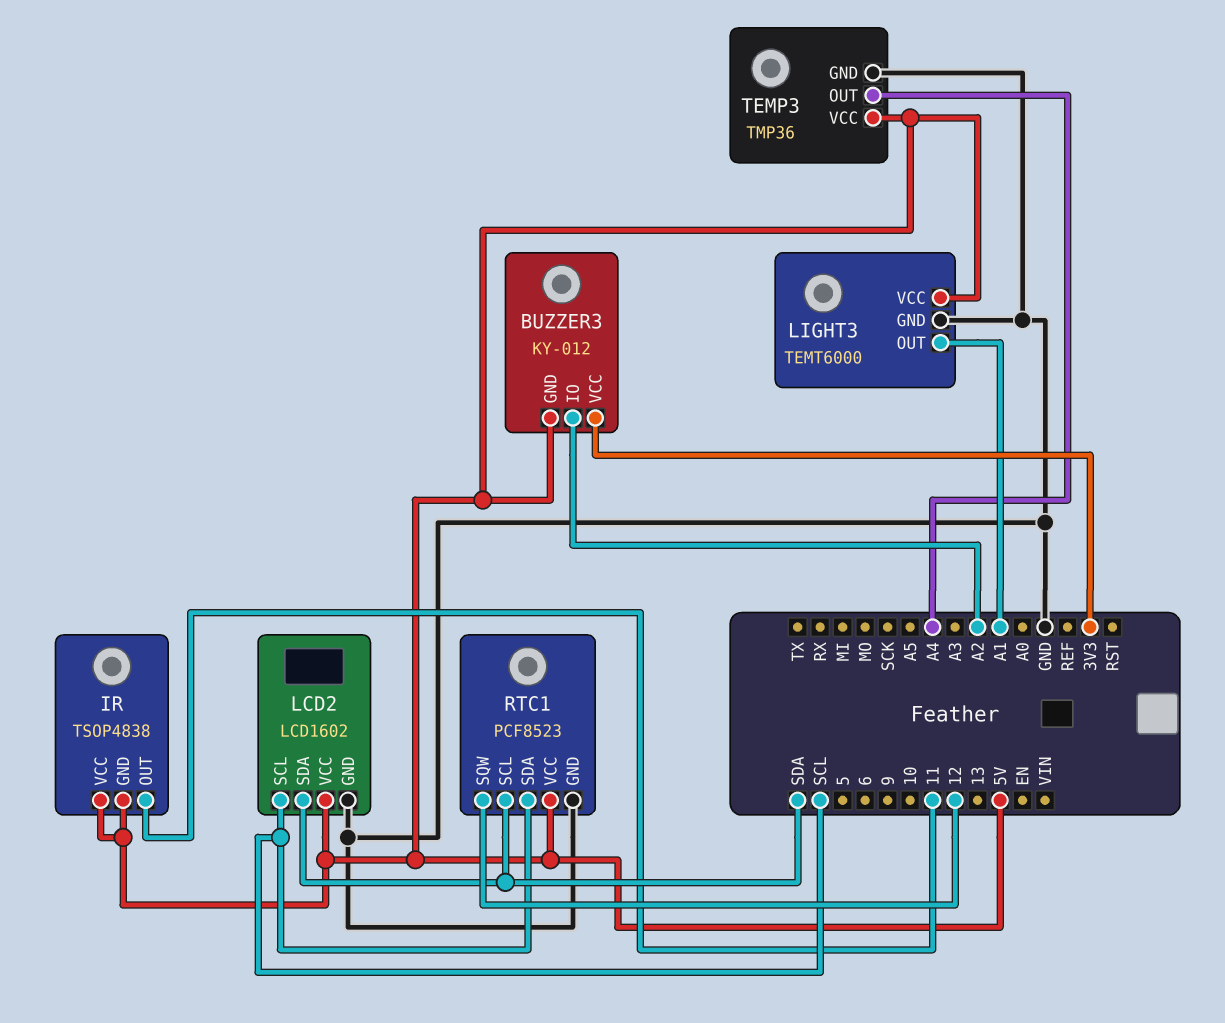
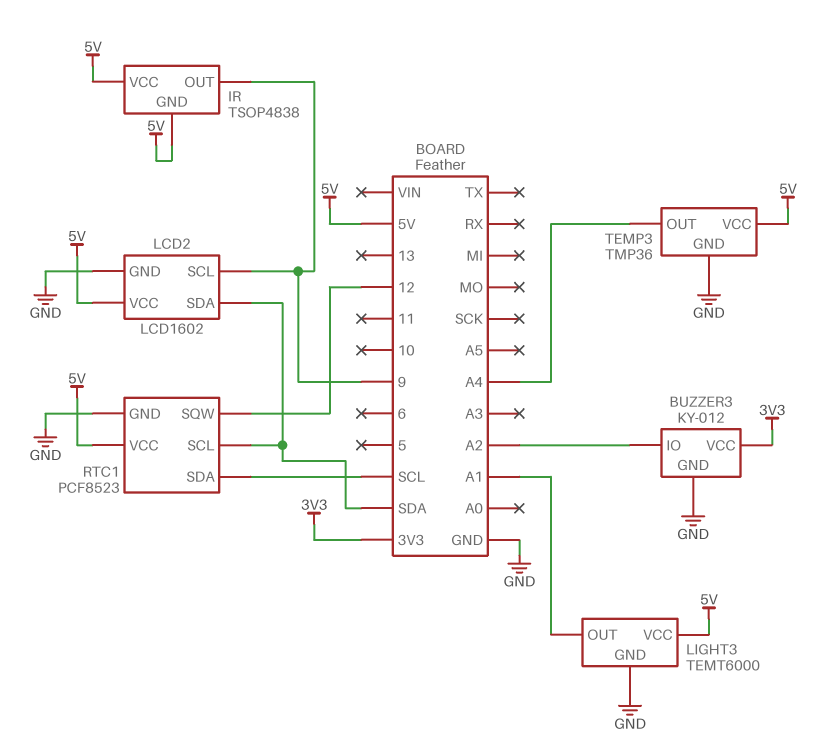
BUZZER3 pin GND: 5V -> GND
IR pin OUT: 11 -> 9
LCD2 pin SCL: SCL -> 9

